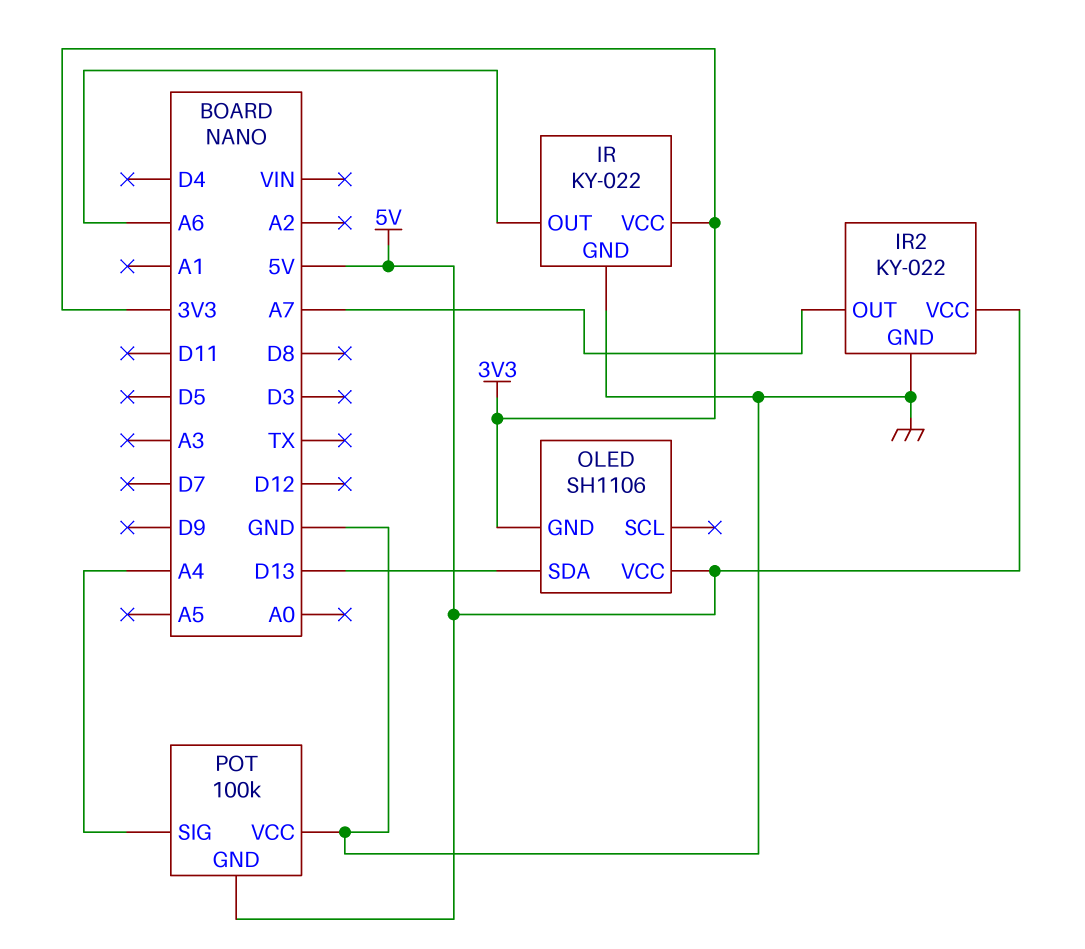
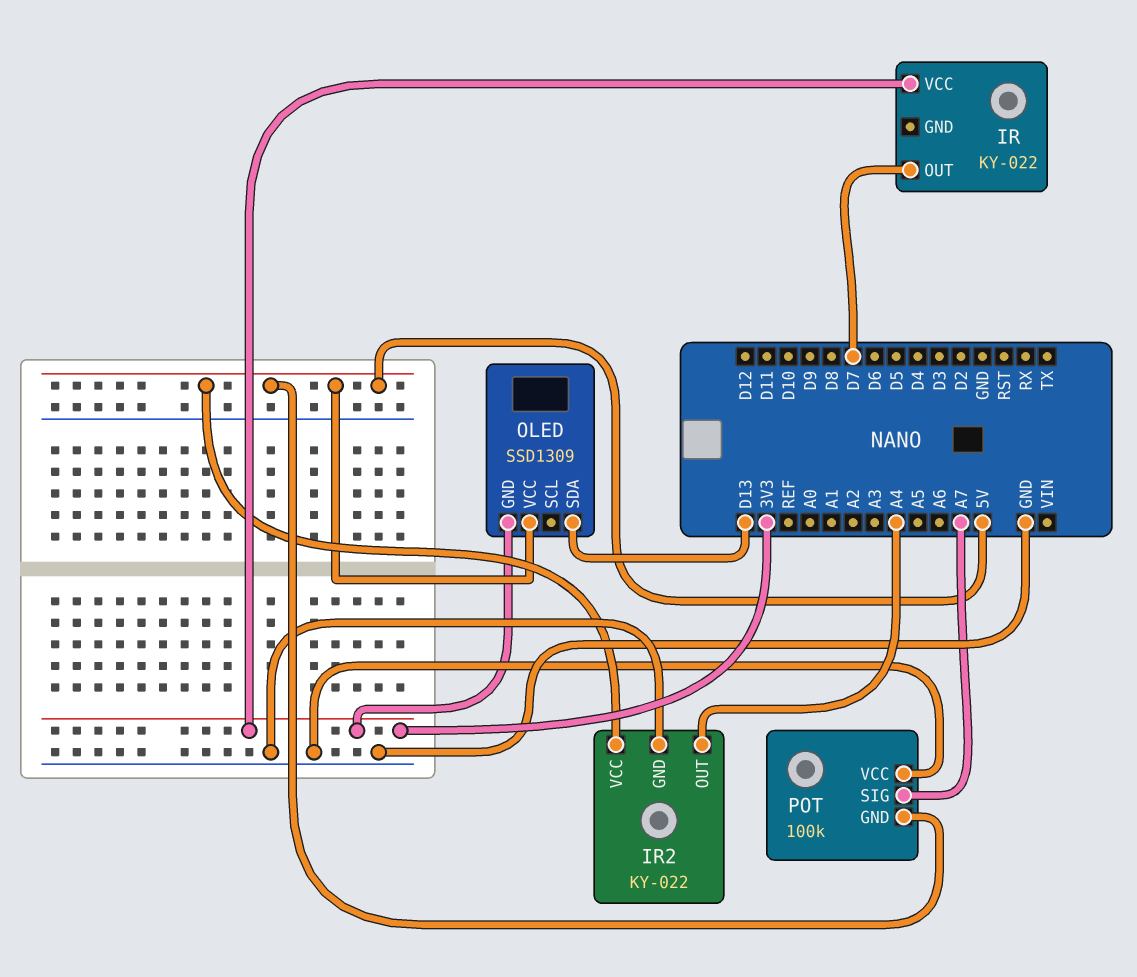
IR pin GND: GND -> none
IR pin OUT: A6 -> D7
IR2 pin OUT: A7 -> A4
OLED: SH1106 -> SSD1309
POT pin SIG: A4 -> A7

